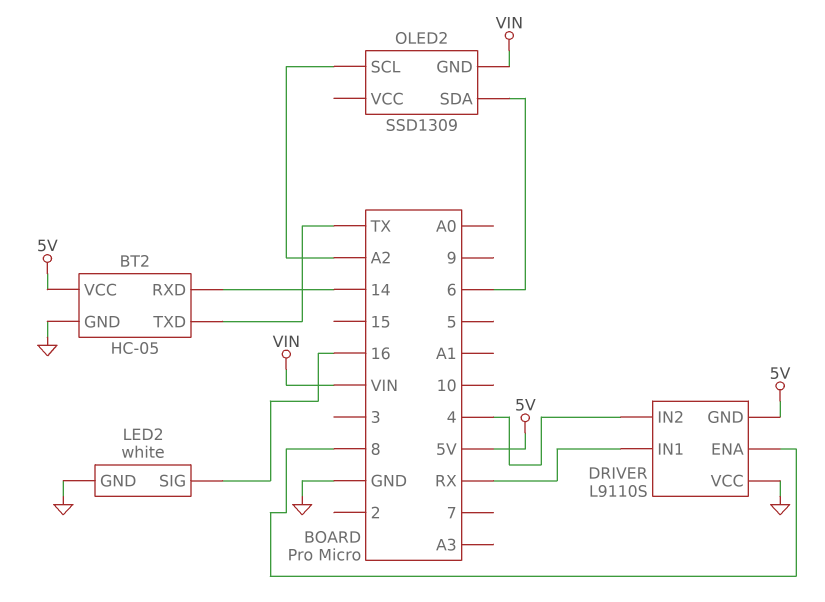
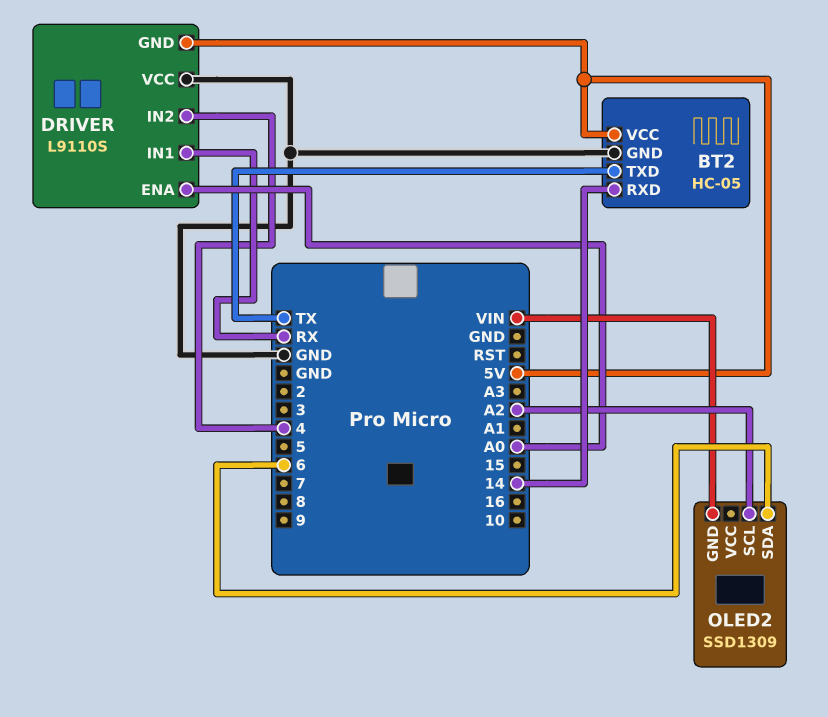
DRIVER pin ENA: 8 -> A0
LED2: white -> none
LED2 pin GND: GND -> none
LED2 pin SIG: 16 -> none

